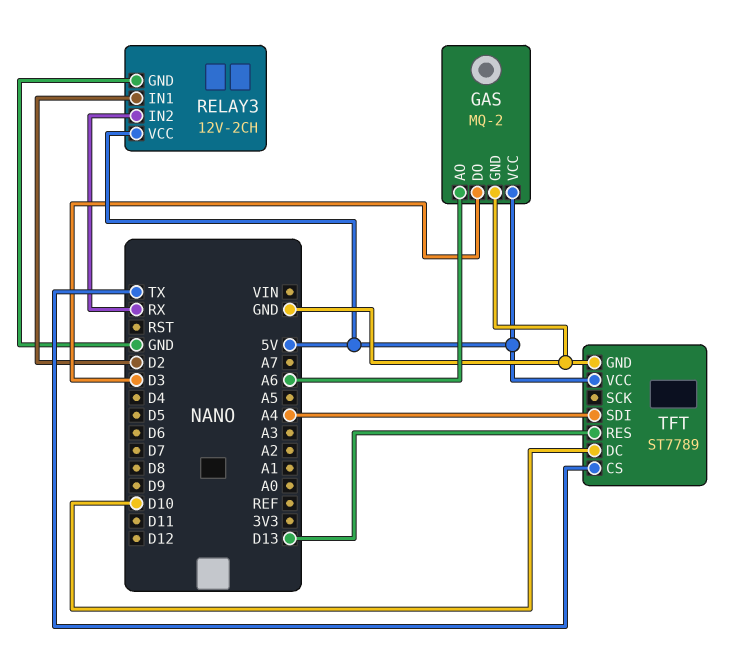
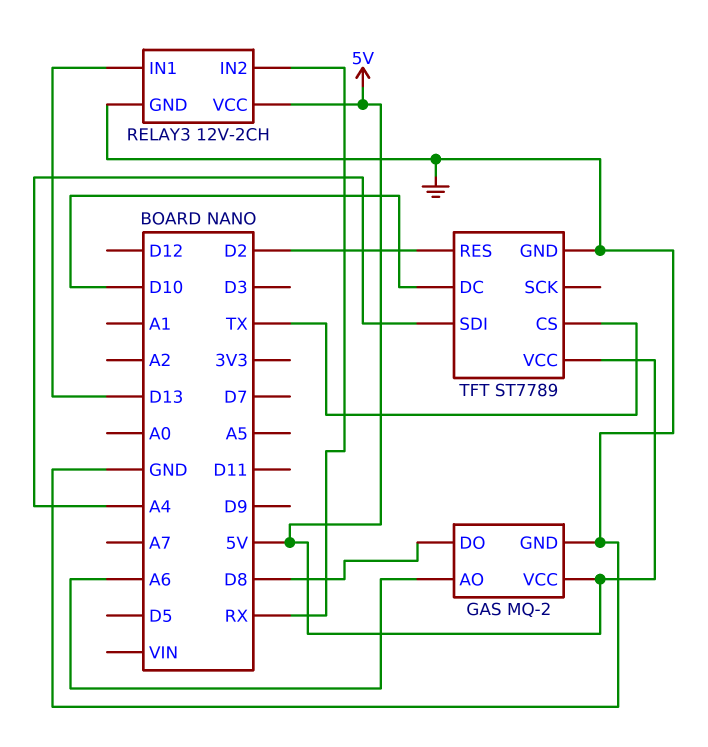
GAS pin DO: D3 -> D8
RELAY3 pin IN1: D2 -> D13
TFT pin RES: D13 -> D2

